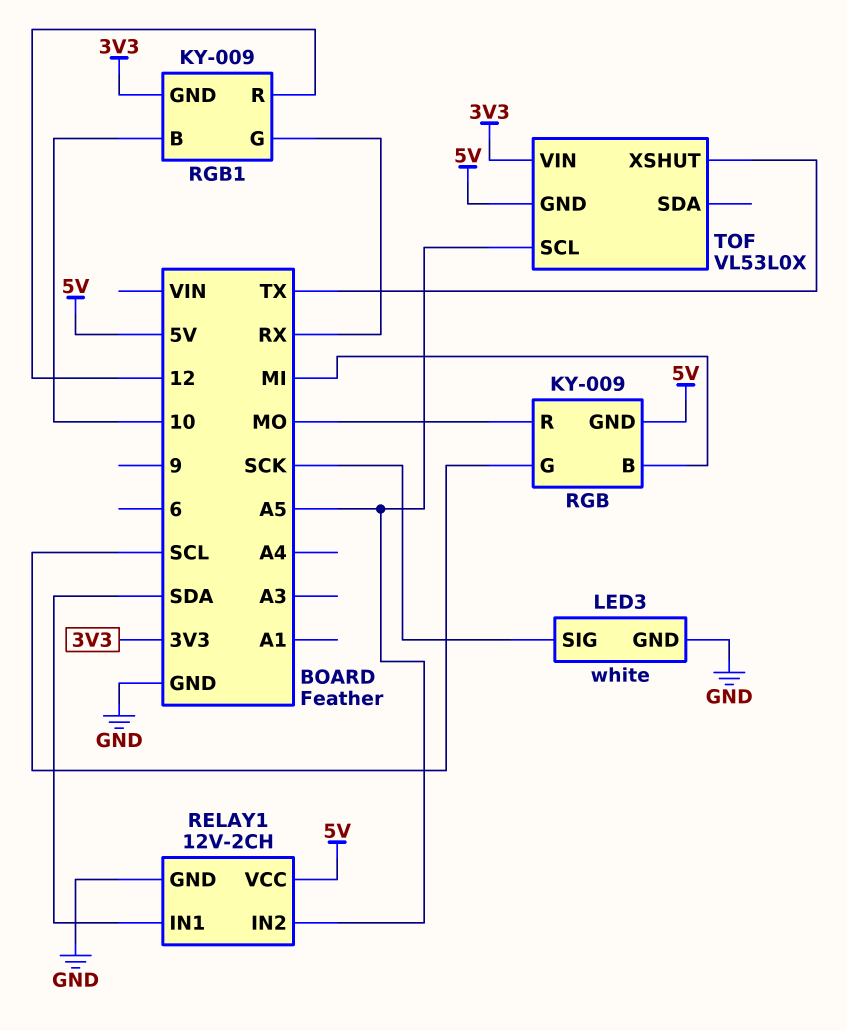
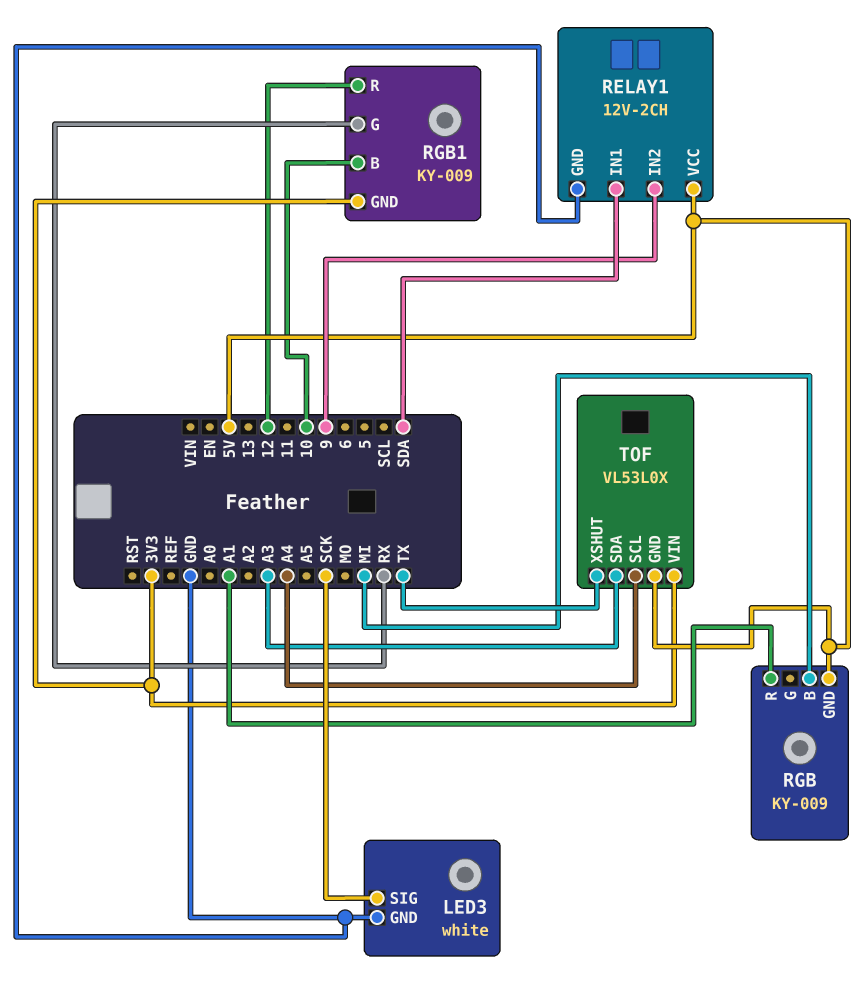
RELAY1 pin IN2: A5 -> 9
RGB pin G: SCL -> none
RGB pin R: MO -> A1
TOF pin SCL: A5 -> A4
TOF pin SDA: none -> A3

